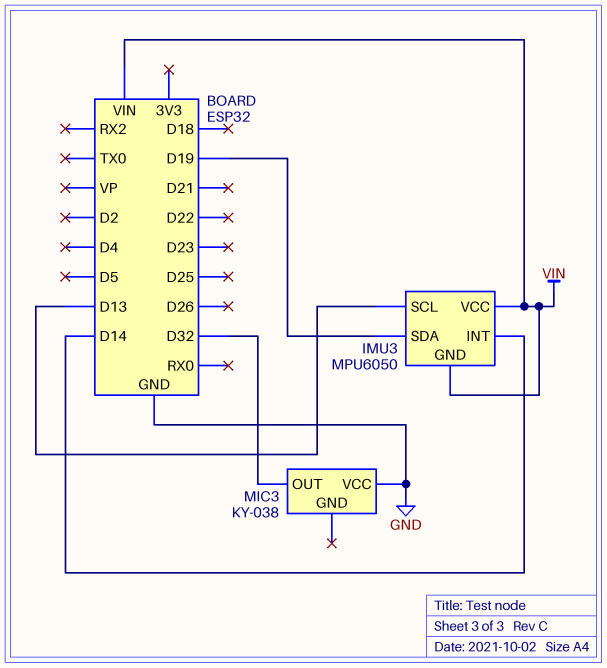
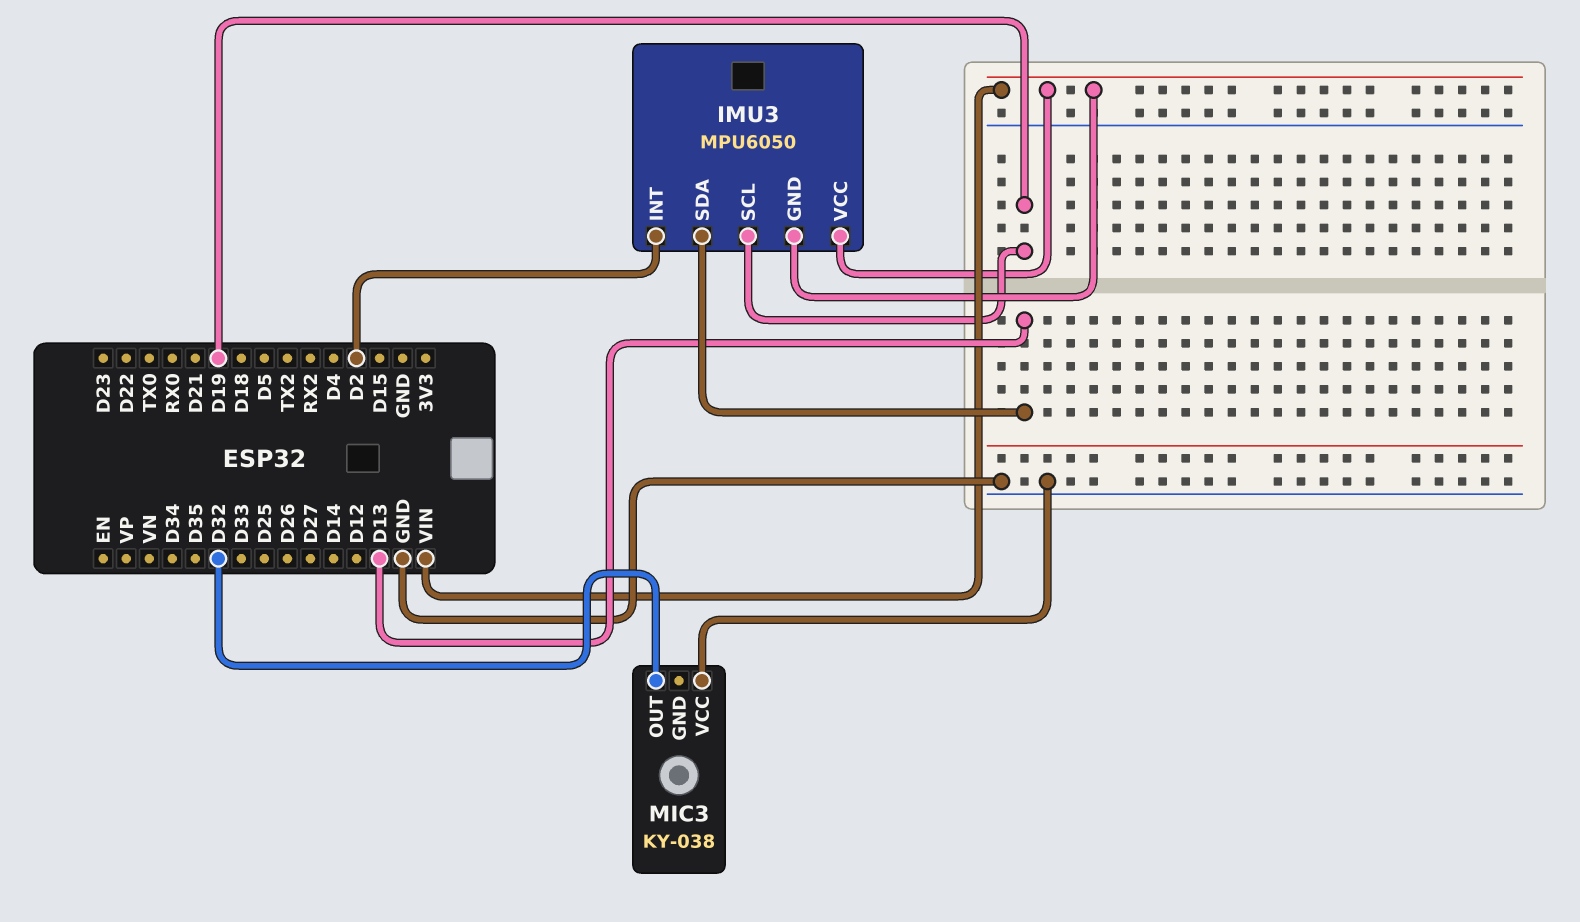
IMU3 pin INT: D14 -> D2
IMU3 pin SCL: D13 -> D19
IMU3 pin SDA: D19 -> D13

